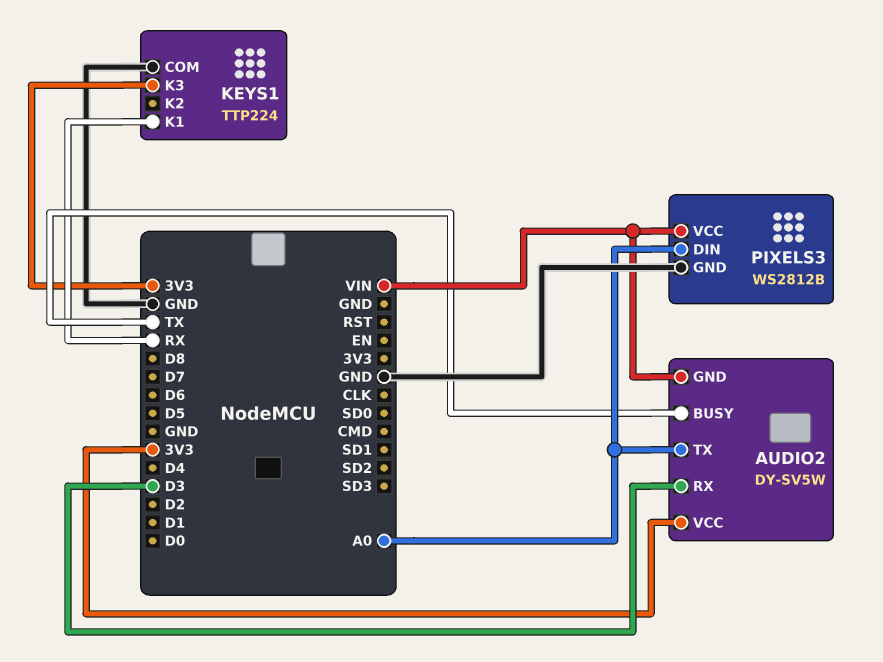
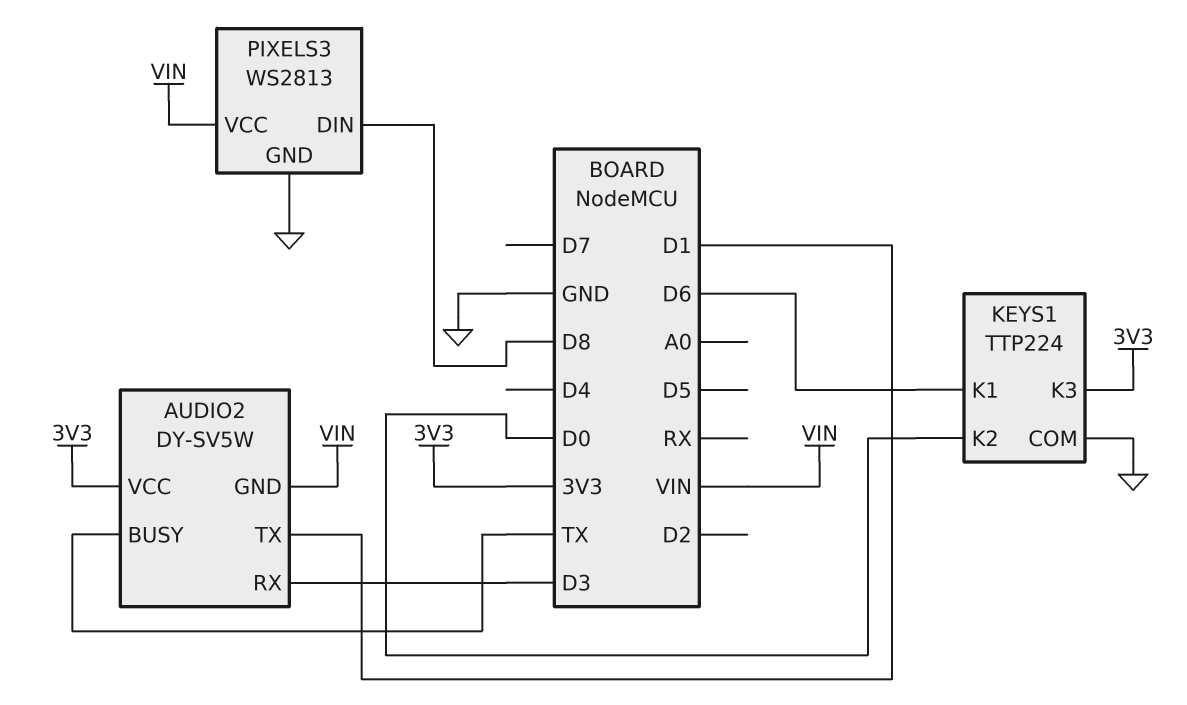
AUDIO2 pin TX: A0 -> D1
KEYS1 pin K1: RX -> D6
KEYS1 pin K2: none -> D0
PIXELS3: WS2812B -> WS2813
PIXELS3 pin DIN: A0 -> D8

